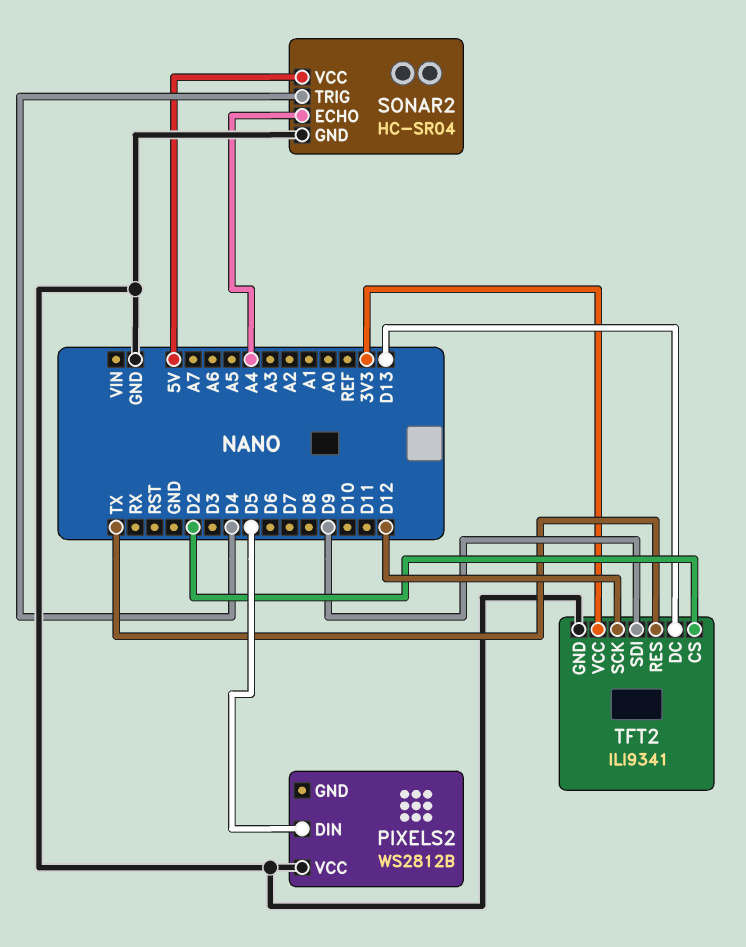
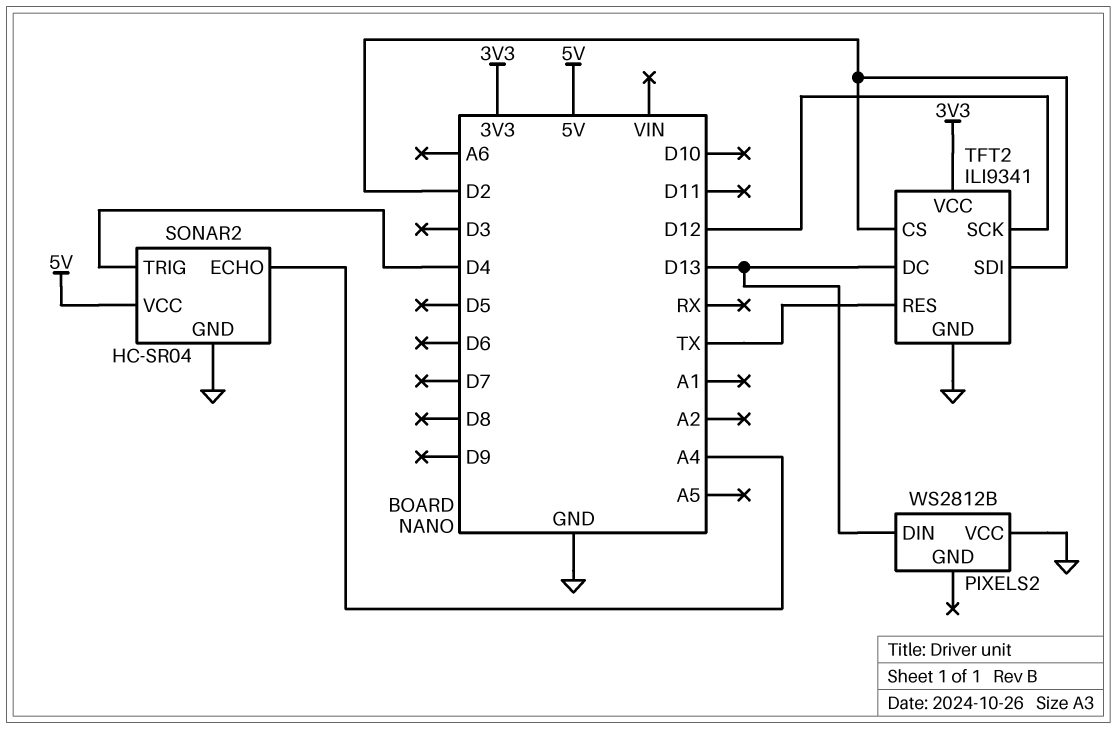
PIXELS2 pin DIN: D5 -> D13
TFT2 pin SDI: D9 -> D2

